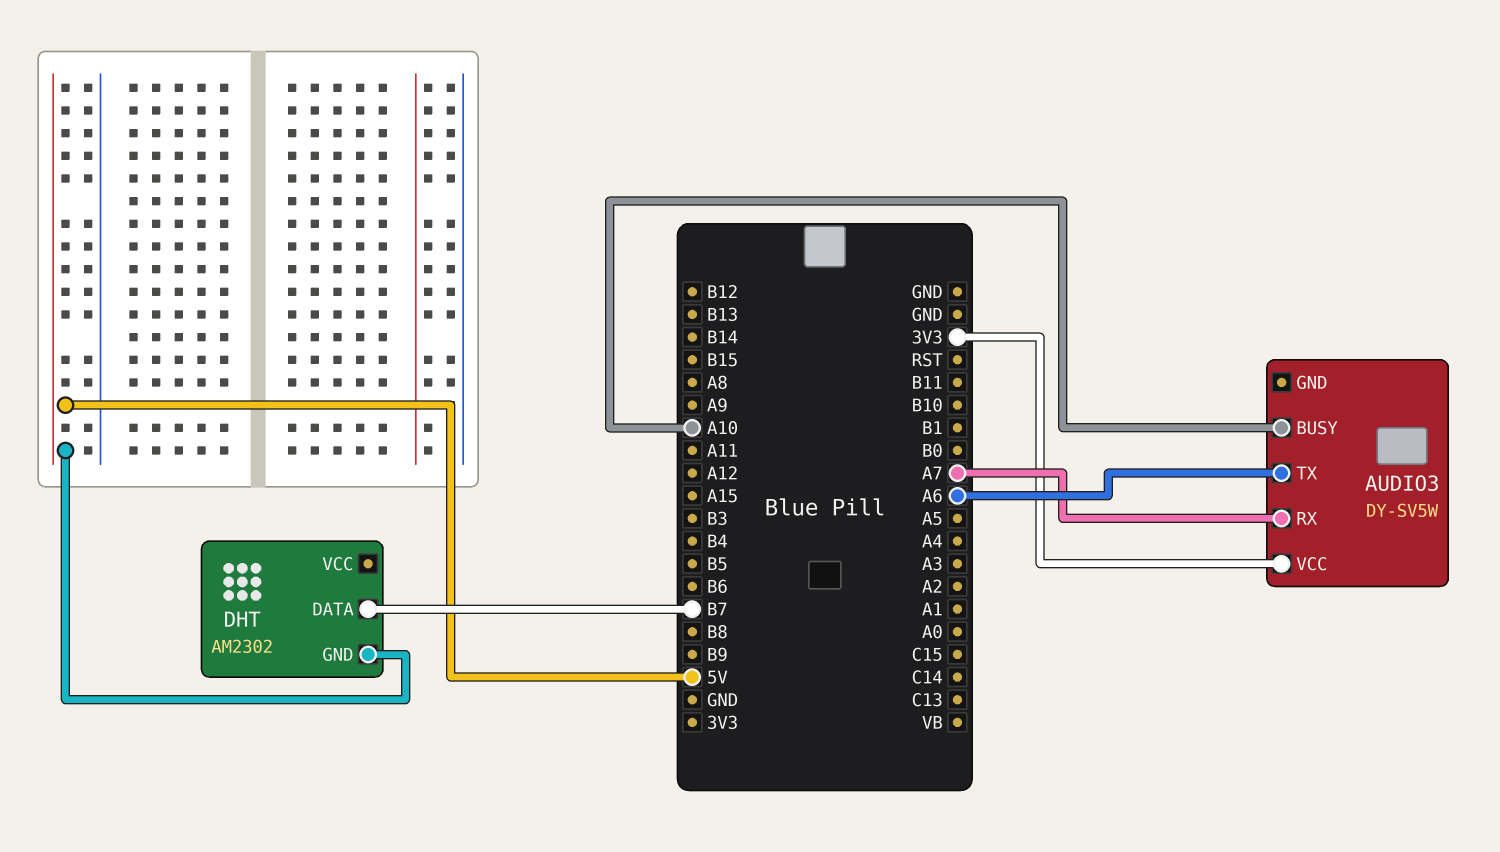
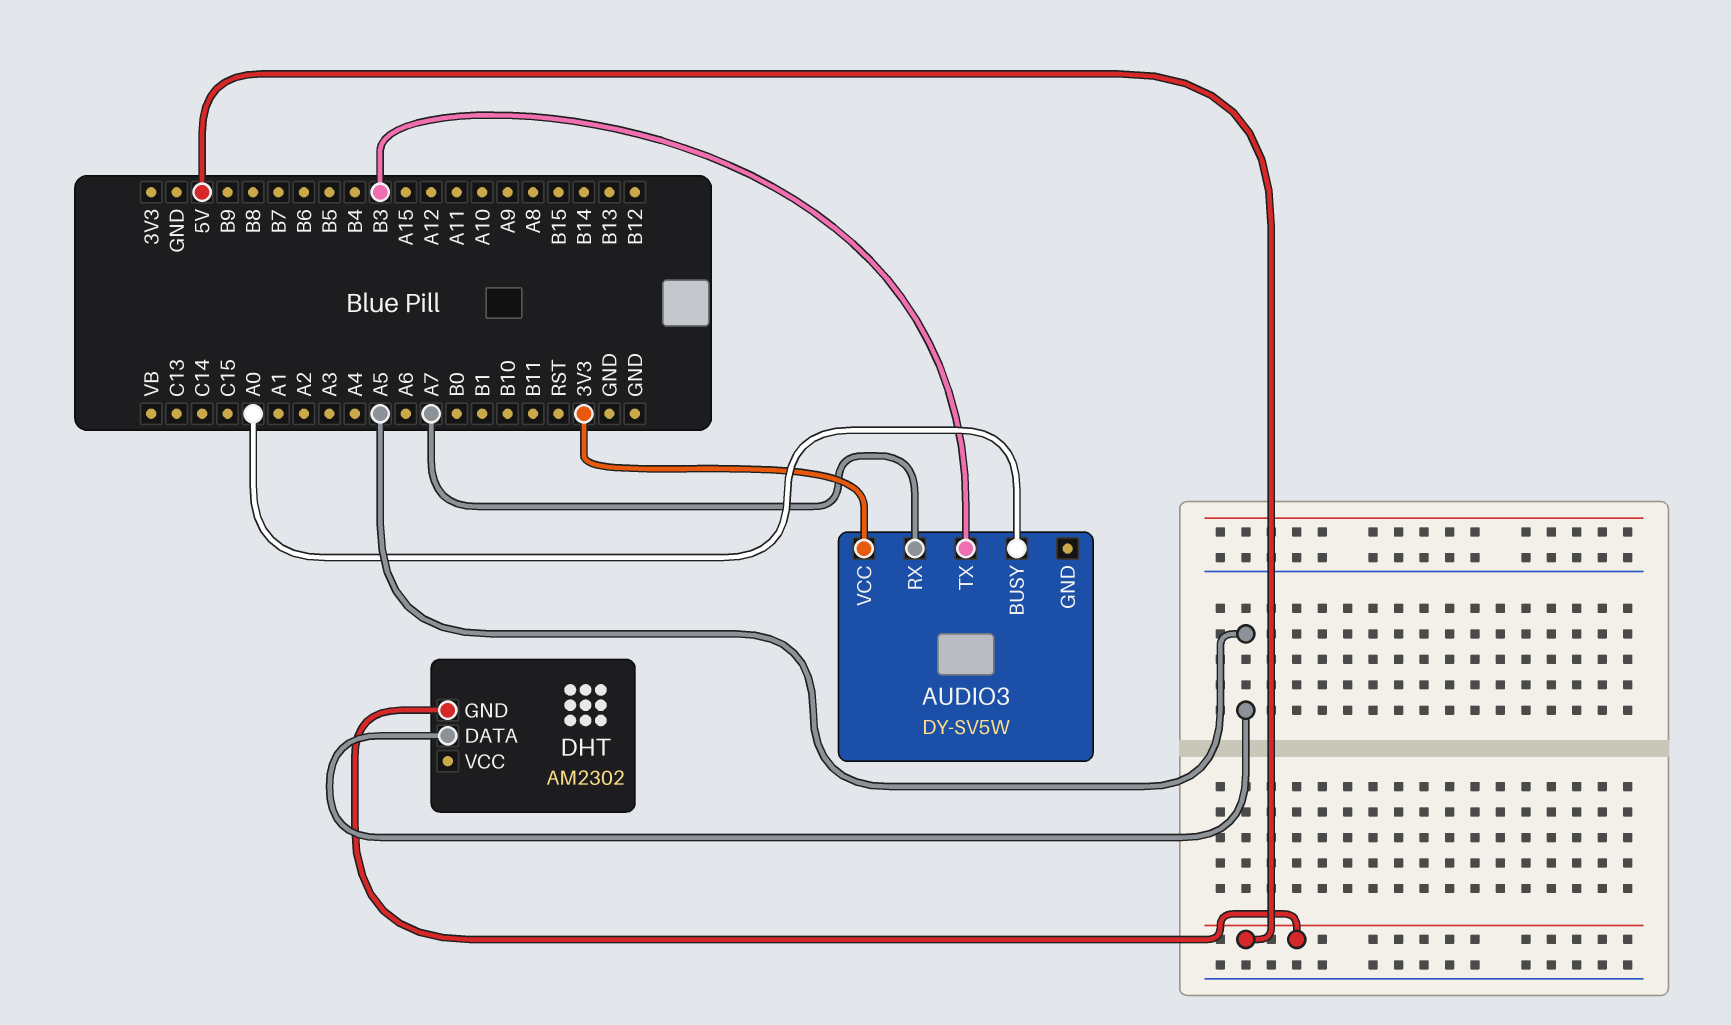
AUDIO3 pin BUSY: A10 -> A0
AUDIO3 pin TX: A6 -> B3
DHT pin DATA: B7 -> A5

